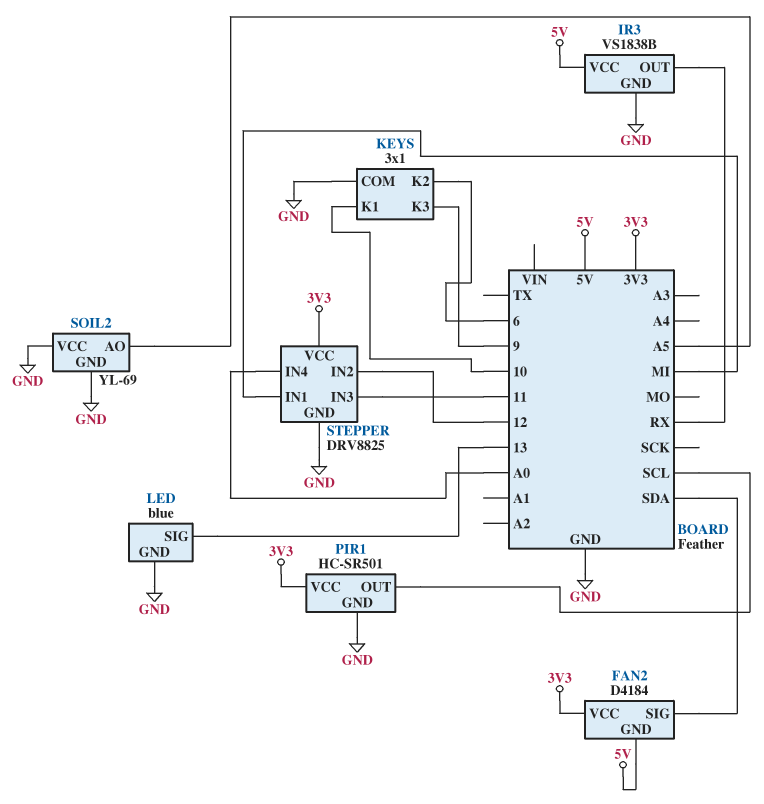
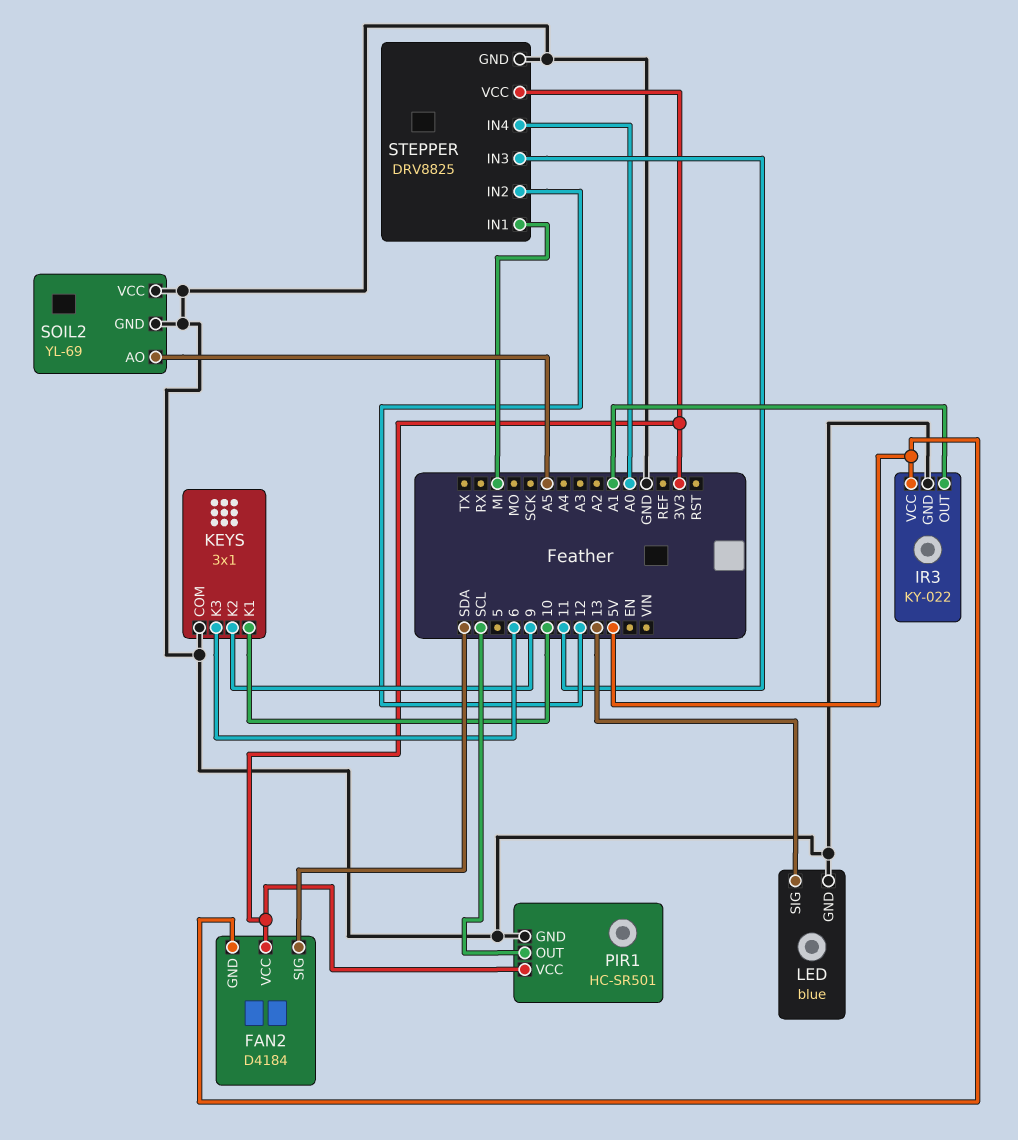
IR3: VS1838B -> KY-022
IR3 pin OUT: RX -> A1
KEYS pin K2: 6 -> 9
KEYS pin K3: 9 -> 6

